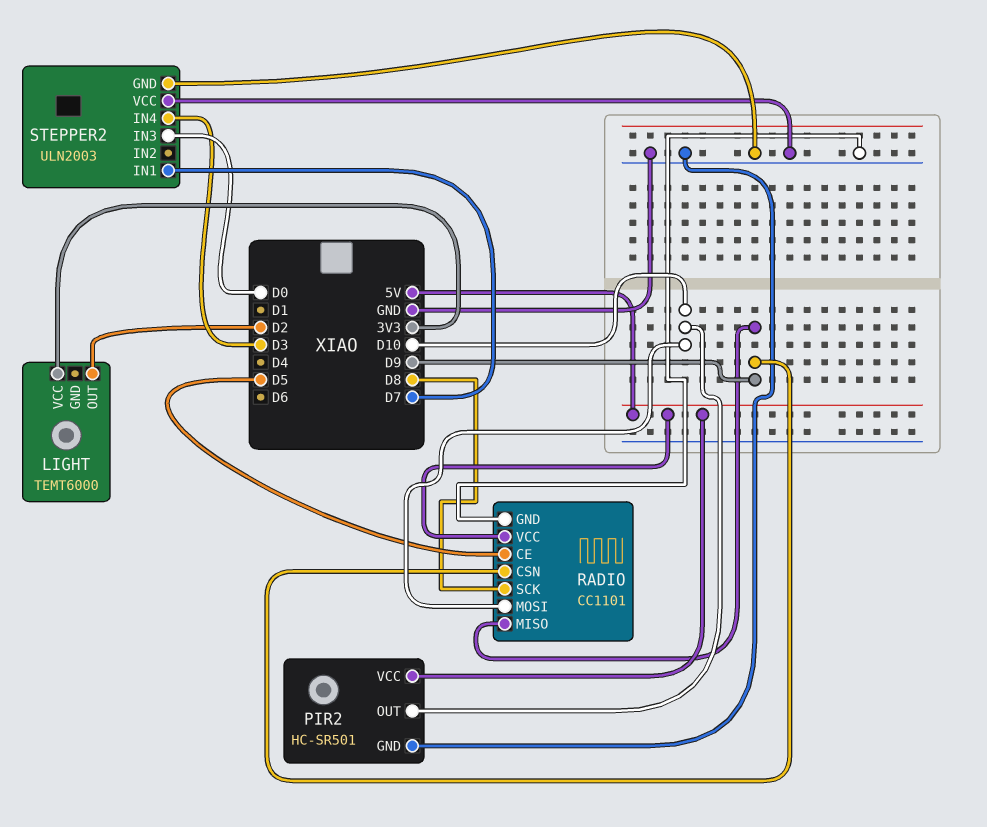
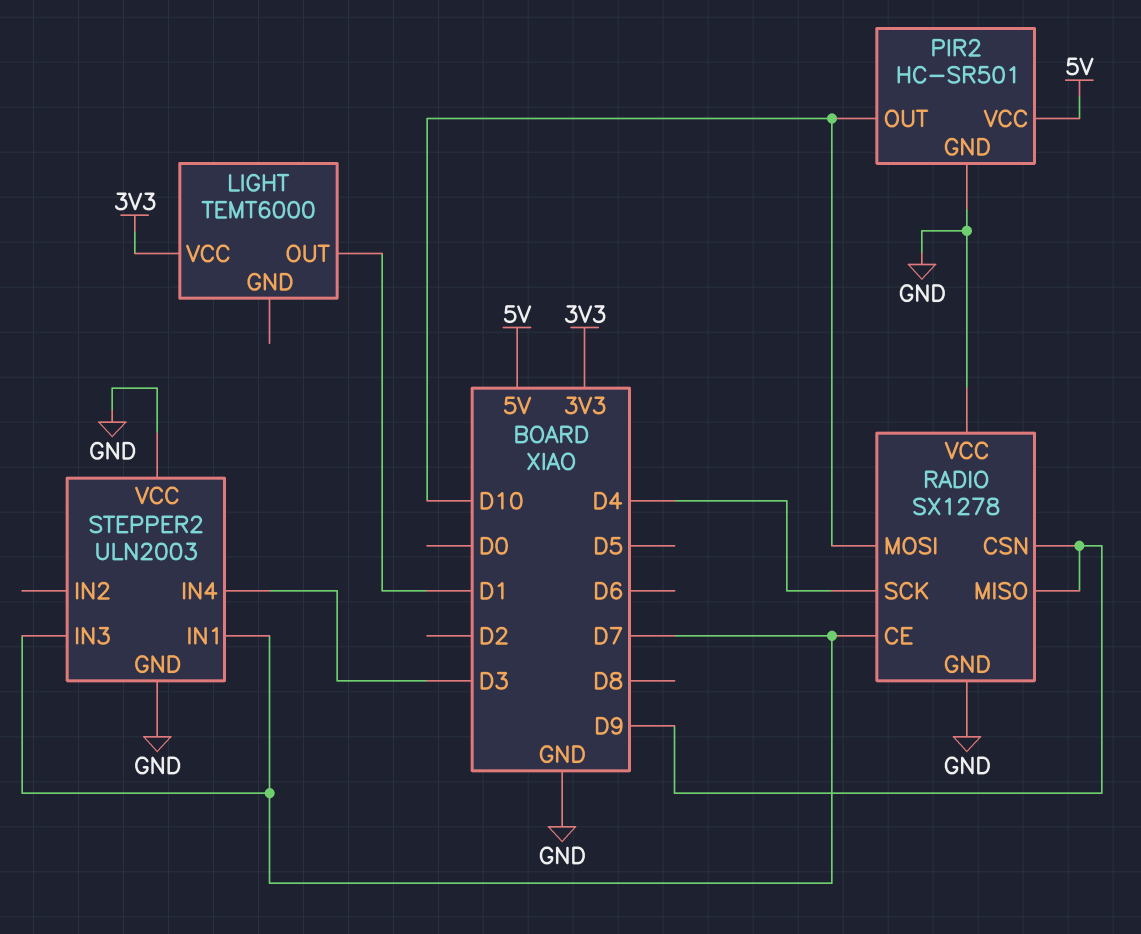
LIGHT pin OUT: D2 -> D1
RADIO: CC1101 -> SX1278
RADIO pin CE: D5 -> D7
RADIO pin SCK: D8 -> D4
RADIO pin VCC: 5V -> GND
STEPPER2 pin IN3: D0 -> D7

